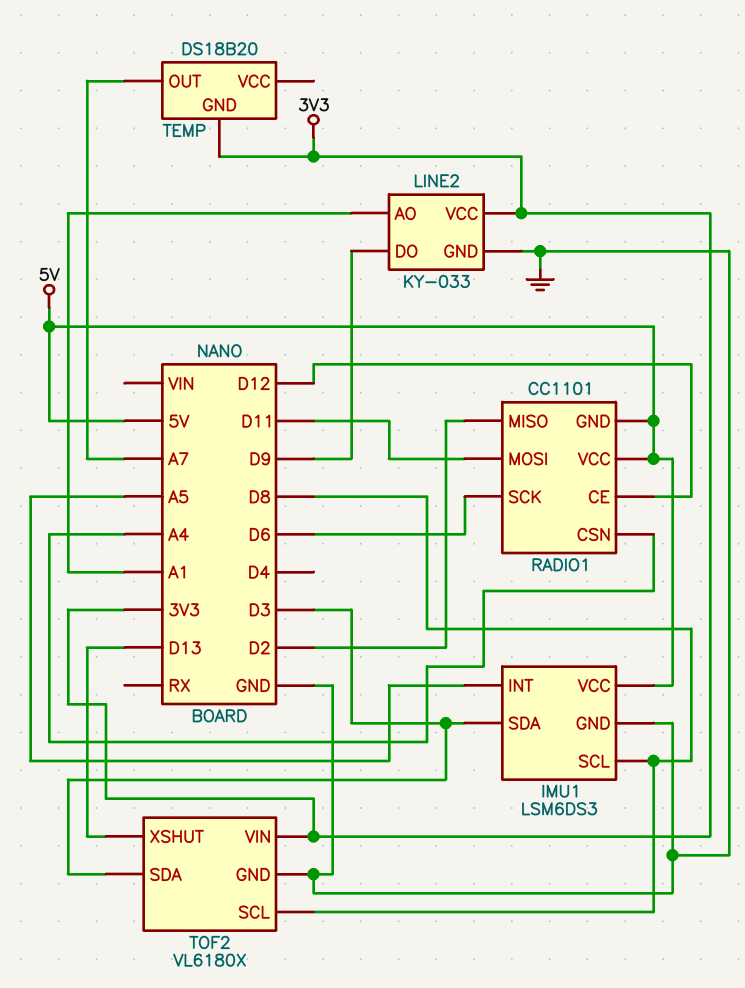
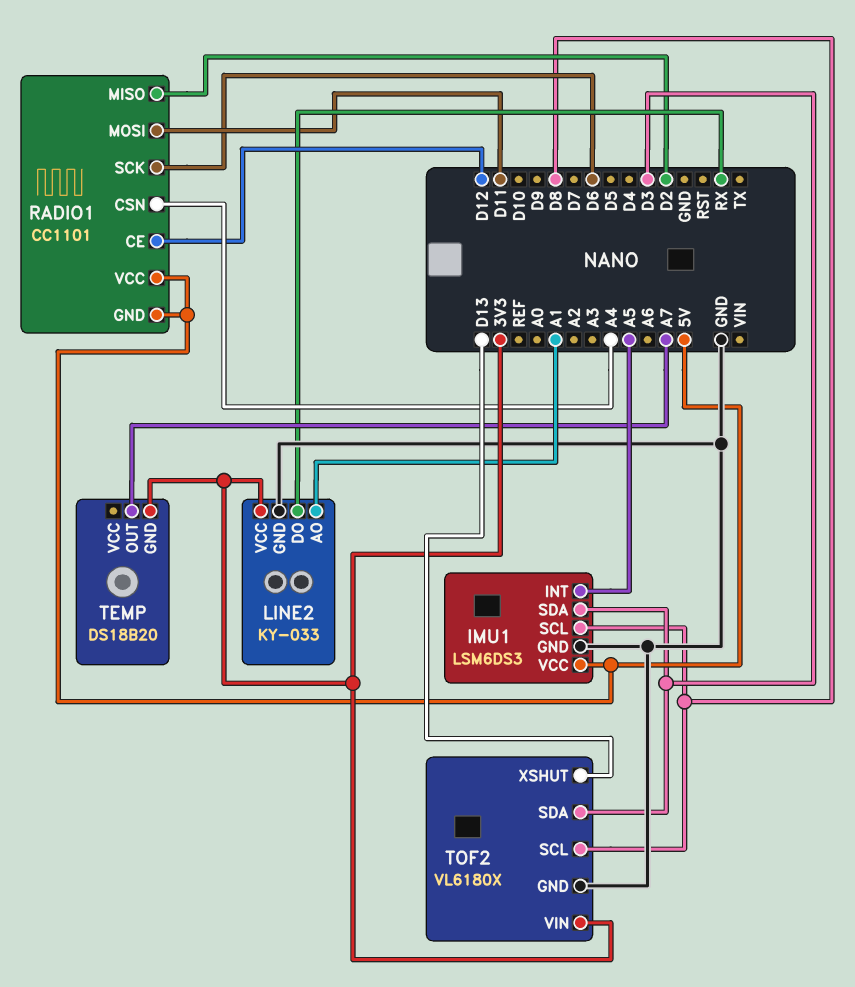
LINE2 pin DO: D9 -> RX

